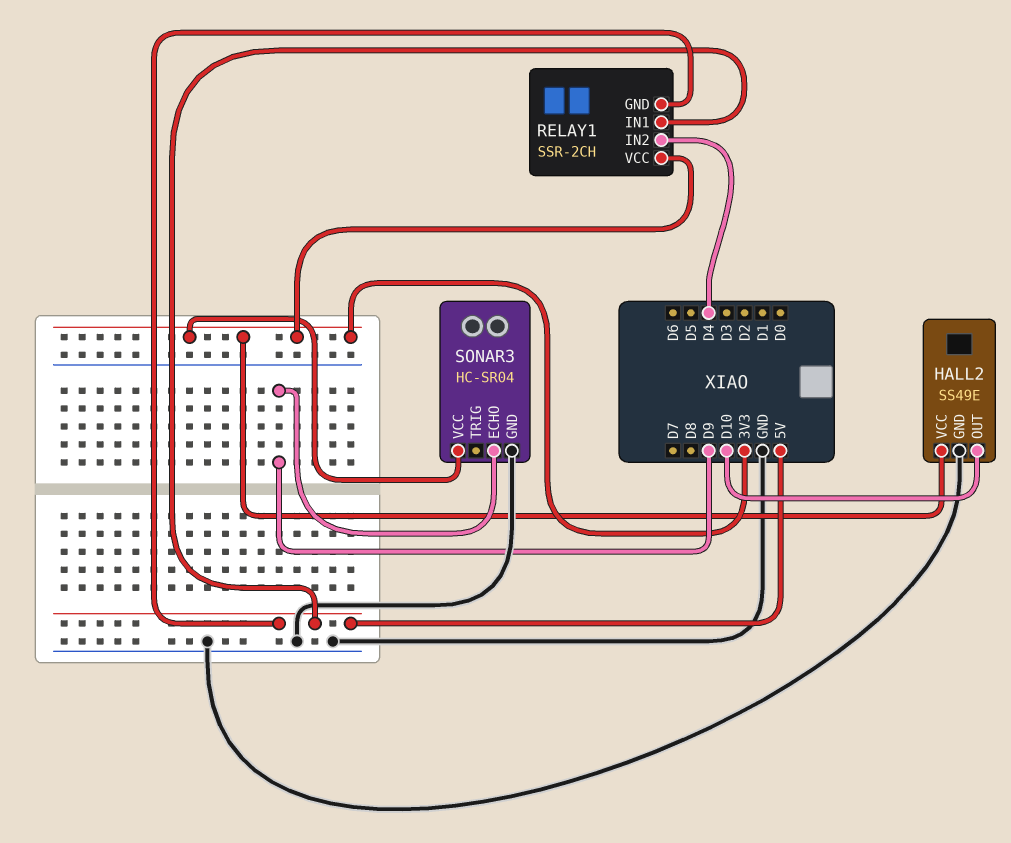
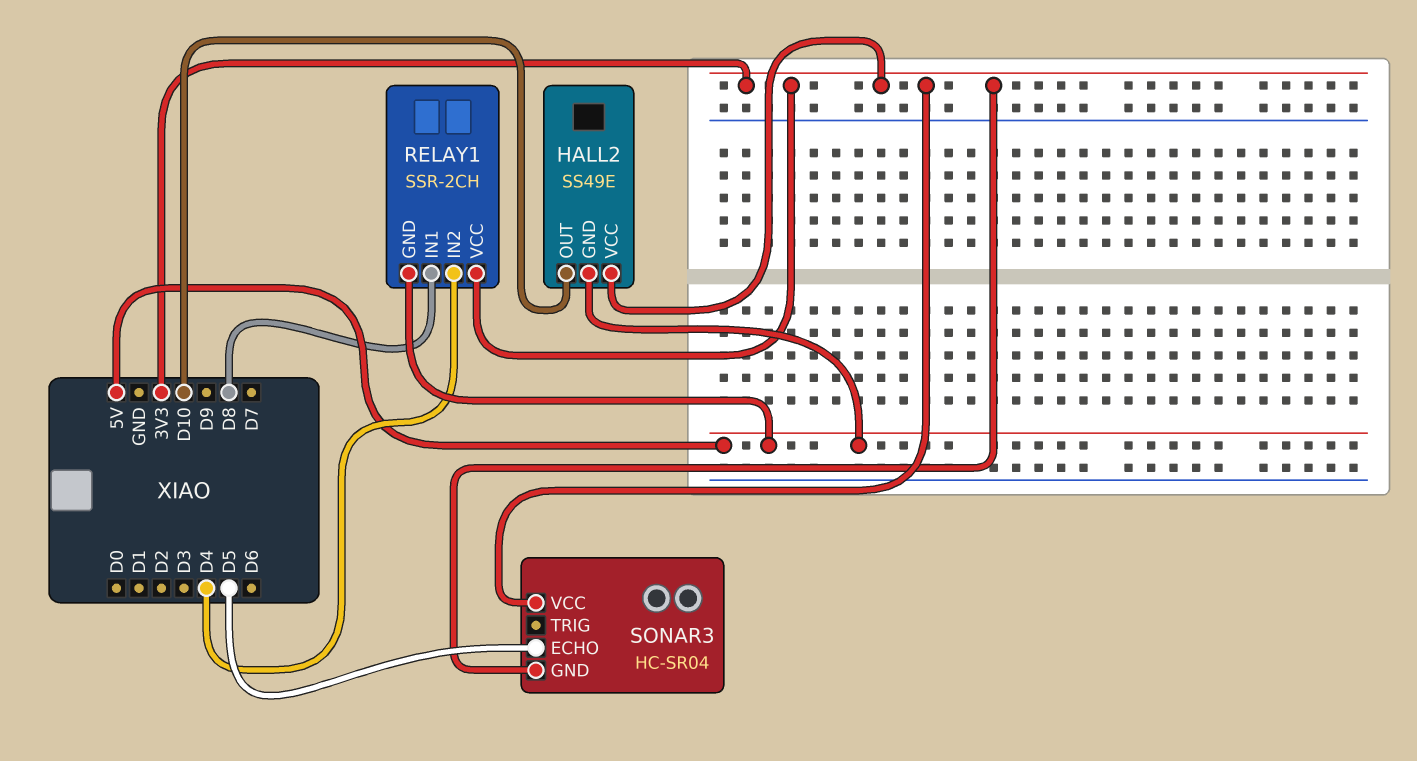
HALL2 pin GND: GND -> 5V
RELAY1 pin IN1: 5V -> D8
SONAR3 pin ECHO: D9 -> D5
SONAR3 pin GND: GND -> 3V3

